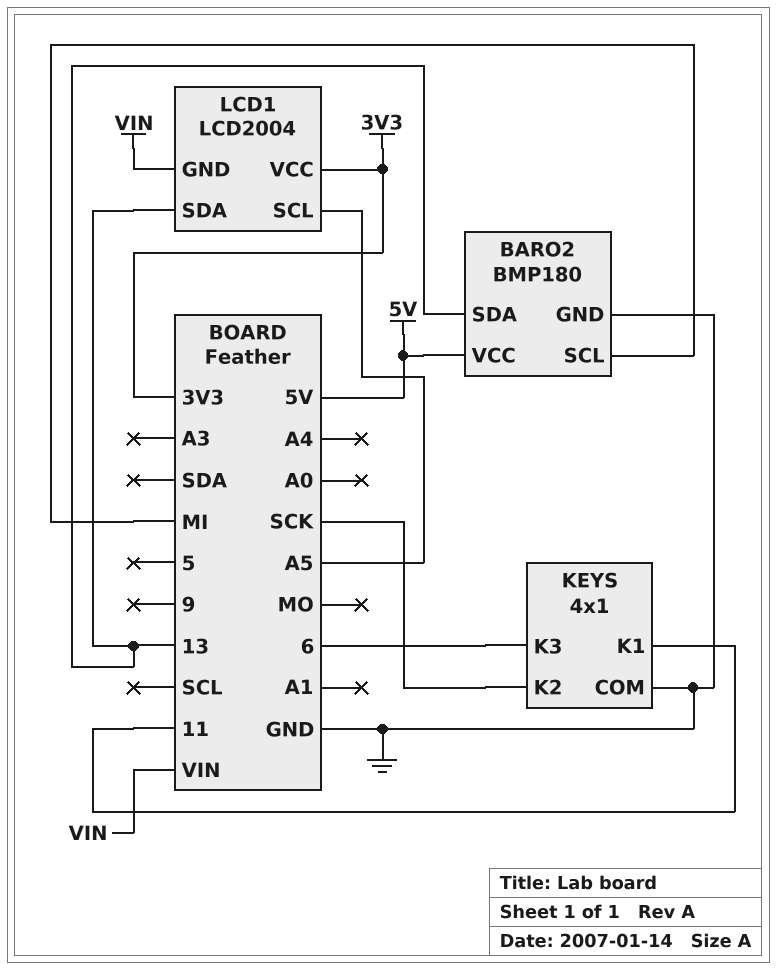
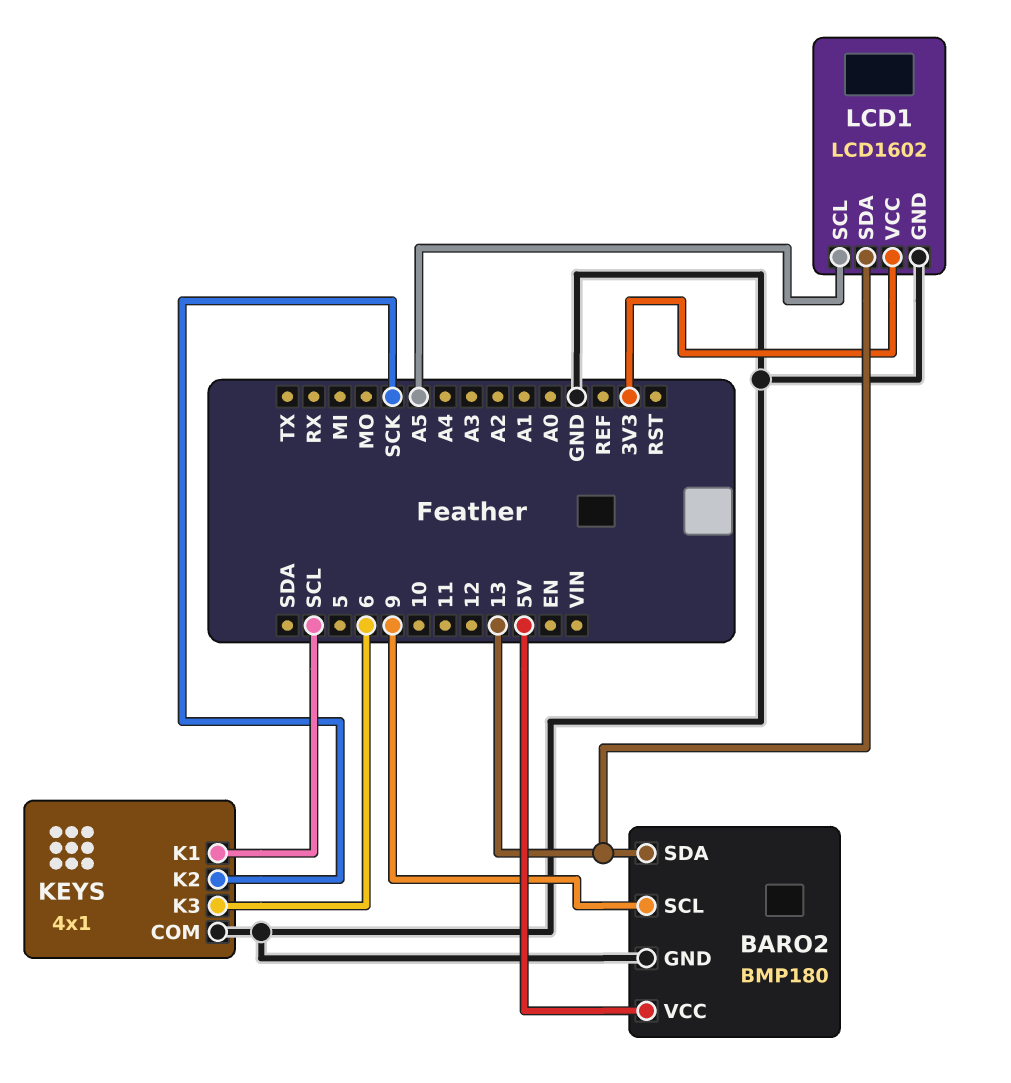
BARO2 pin SCL: MI -> 9
KEYS pin K1: 11 -> SCL
LCD1: LCD2004 -> LCD1602
LCD1 pin GND: VIN -> GND

